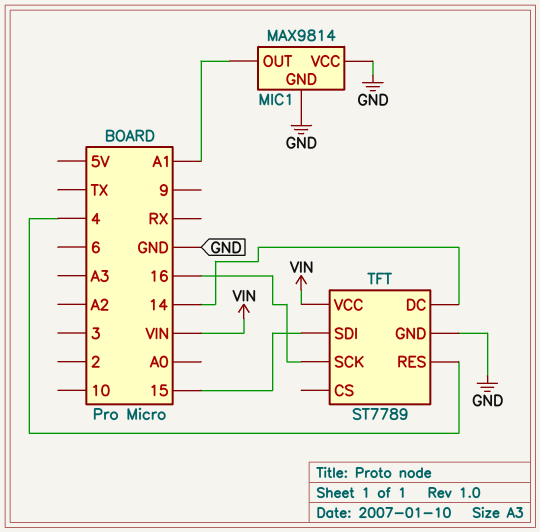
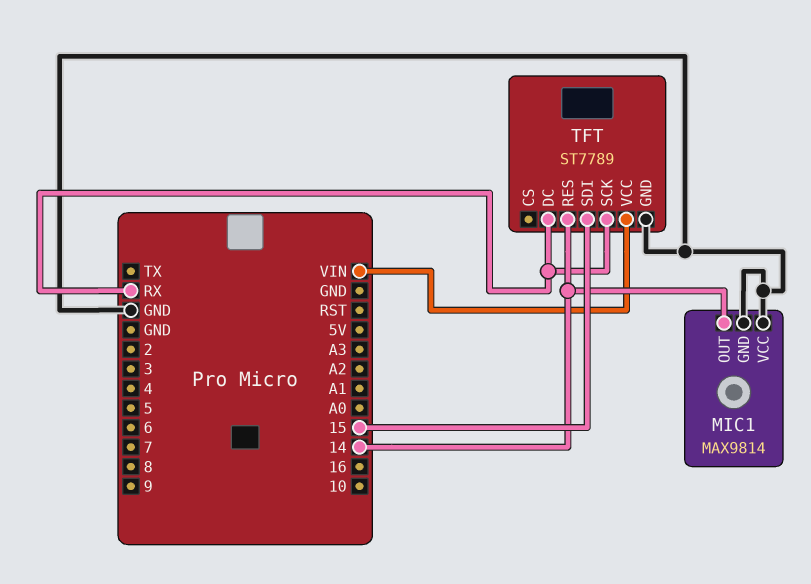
MIC1 pin OUT: A1 -> 14
TFT pin DC: 14 -> RX
TFT pin RES: 4 -> 14
TFT pin SCK: 16 -> RX

